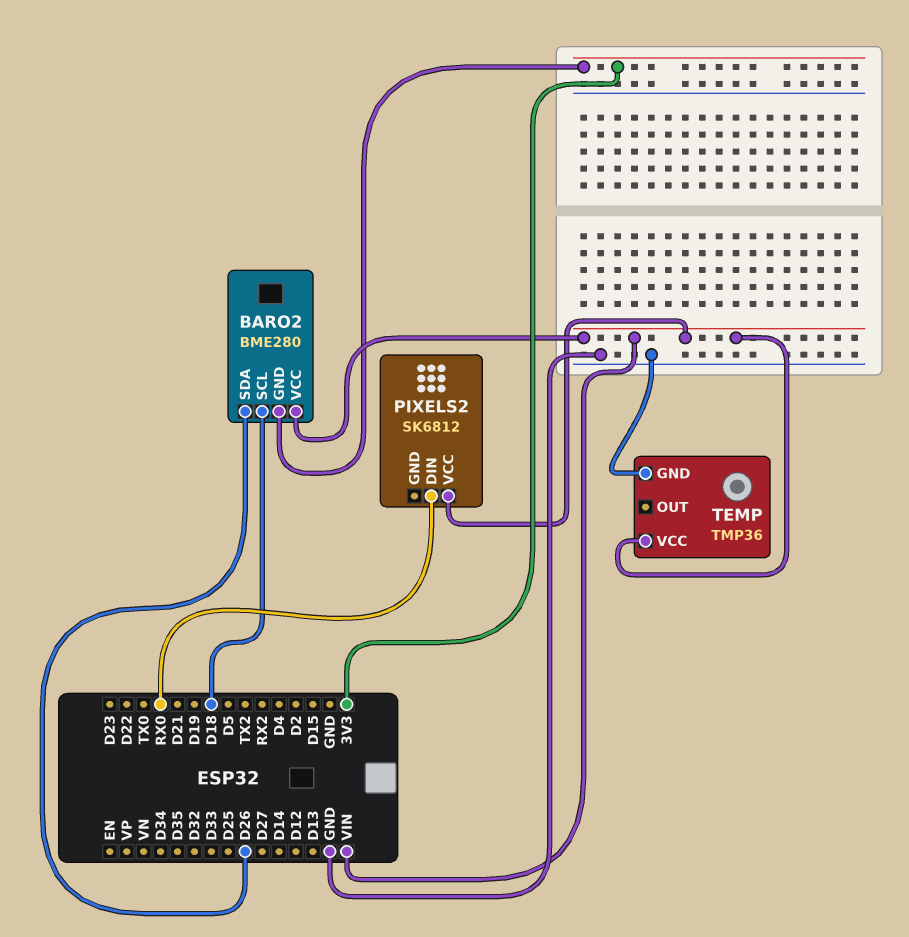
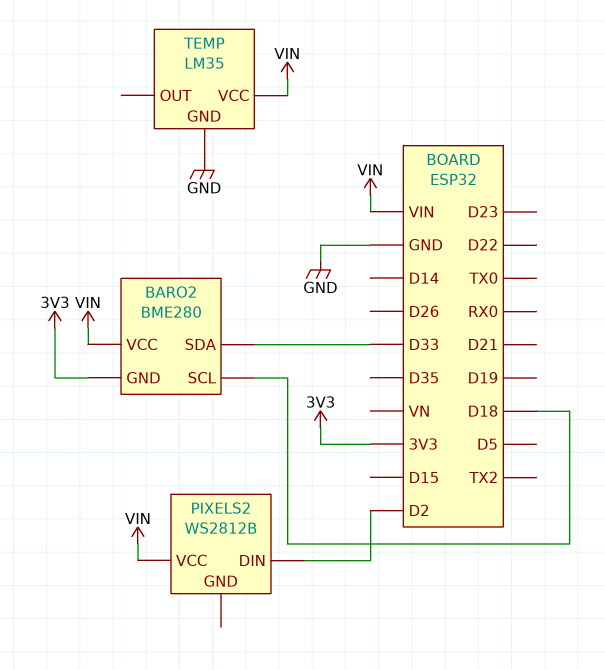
BARO2 pin SDA: D26 -> D33
PIXELS2: SK6812 -> WS2812B
PIXELS2 pin DIN: RX0 -> D2
TEMP: TMP36 -> LM35

